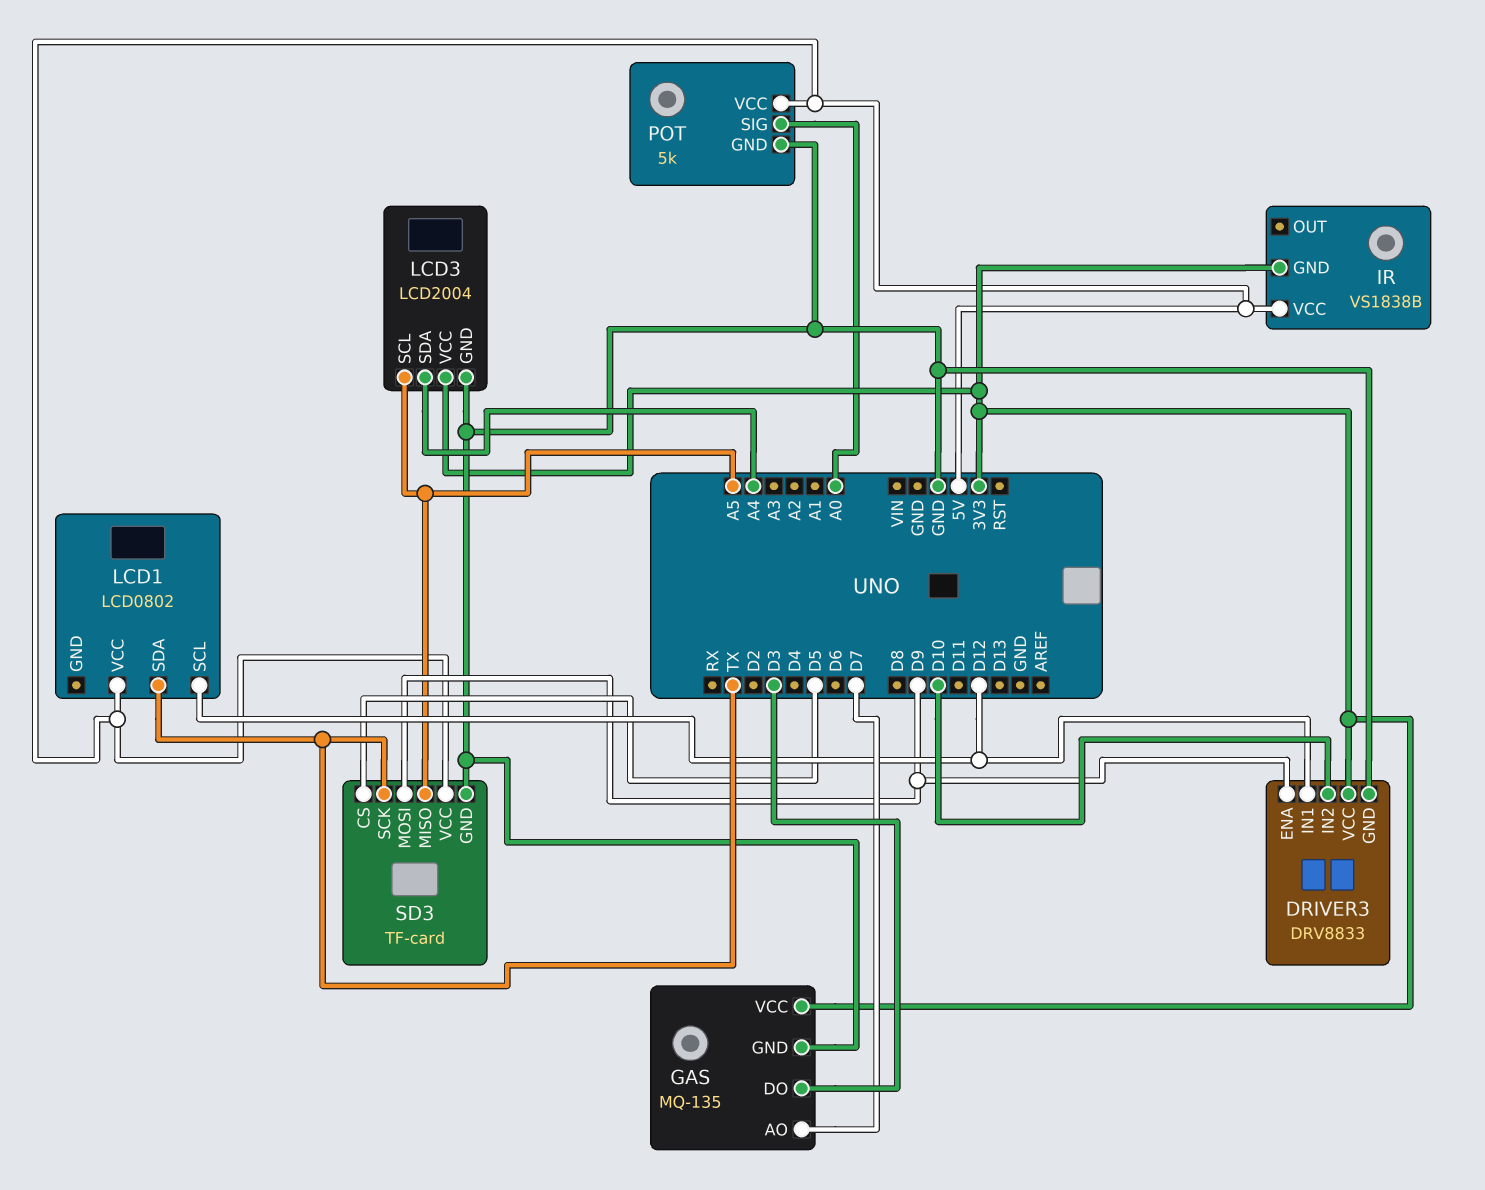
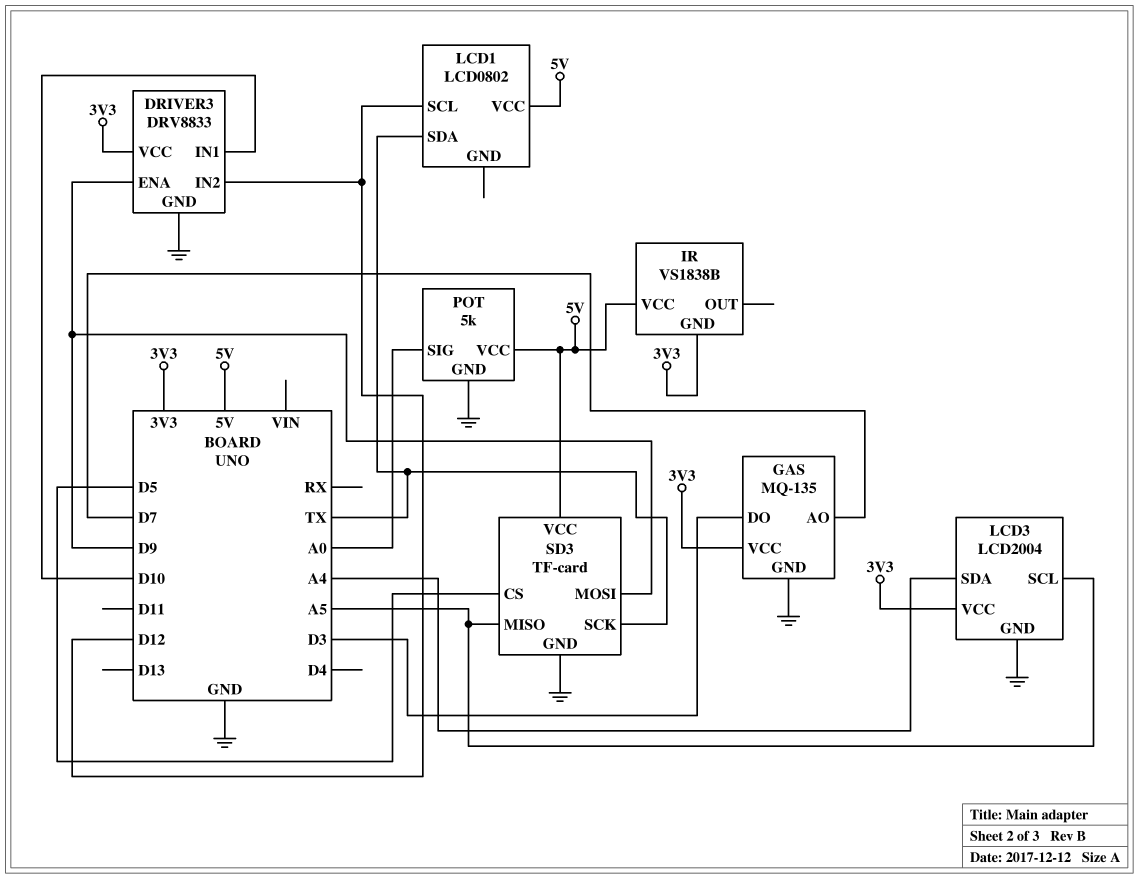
DRIVER3 pin IN1: D12 -> D10
DRIVER3 pin IN2: D10 -> D12

